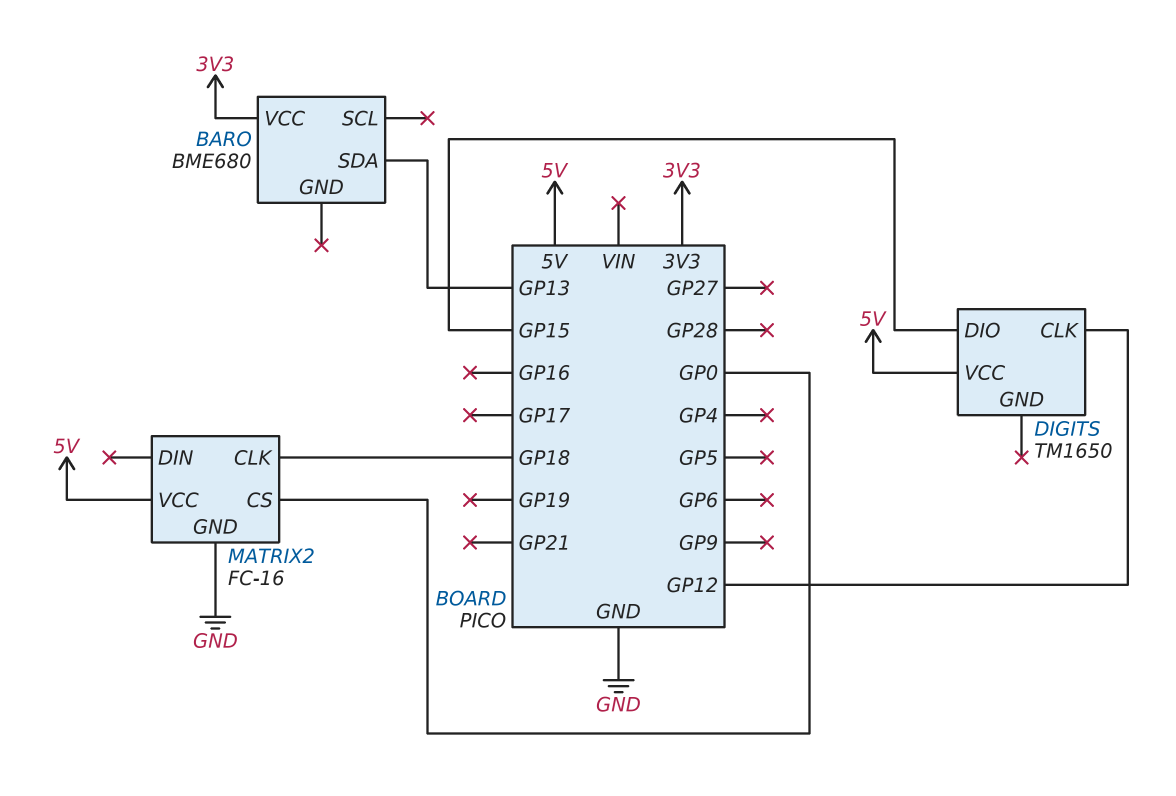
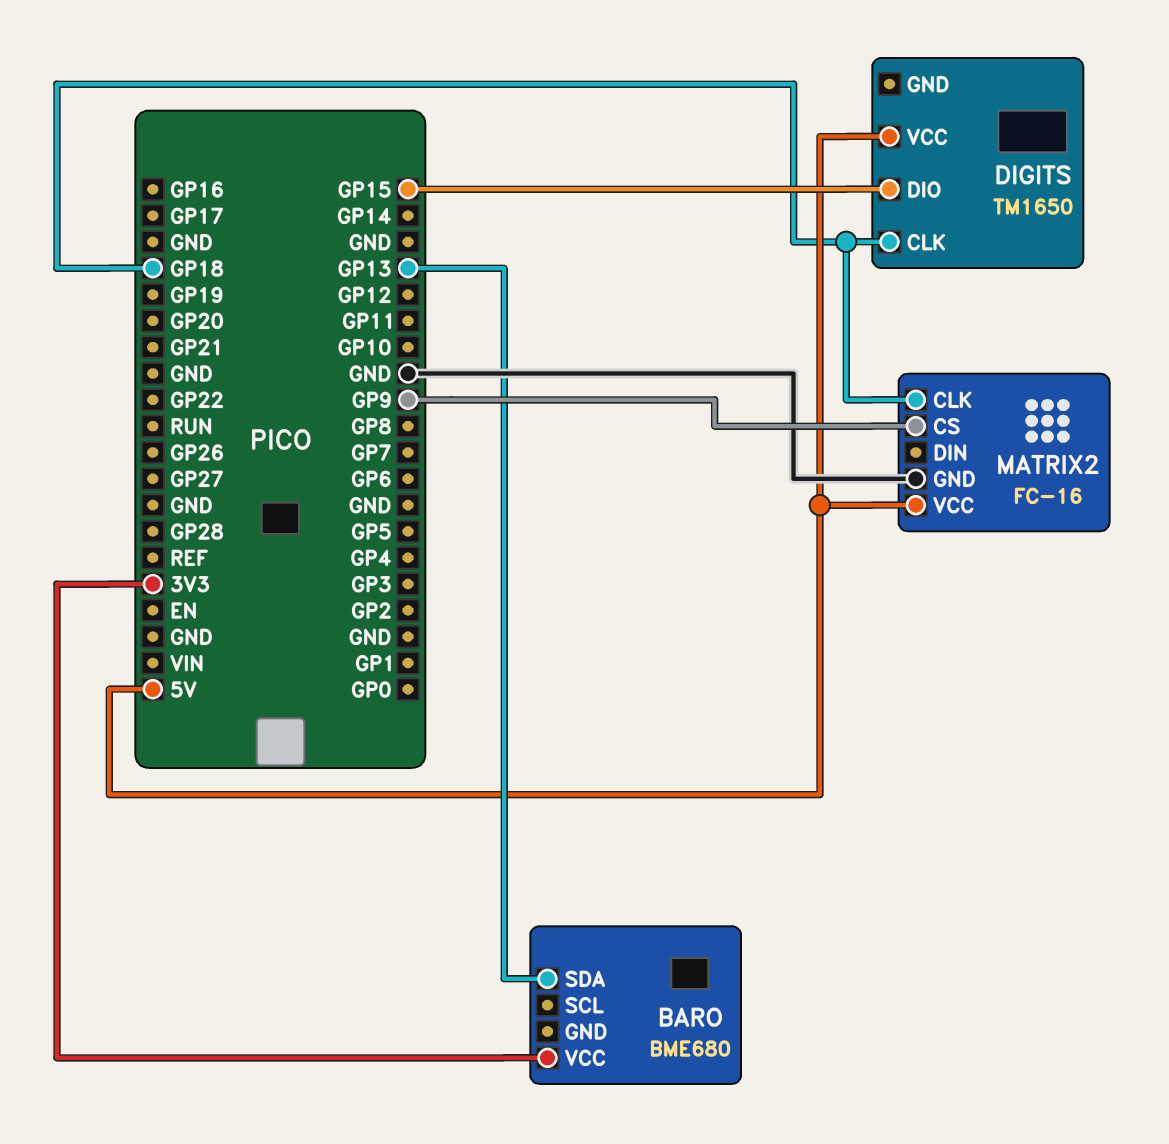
DIGITS pin CLK: GP12 -> GP18
MATRIX2 pin CS: GP0 -> GP9

